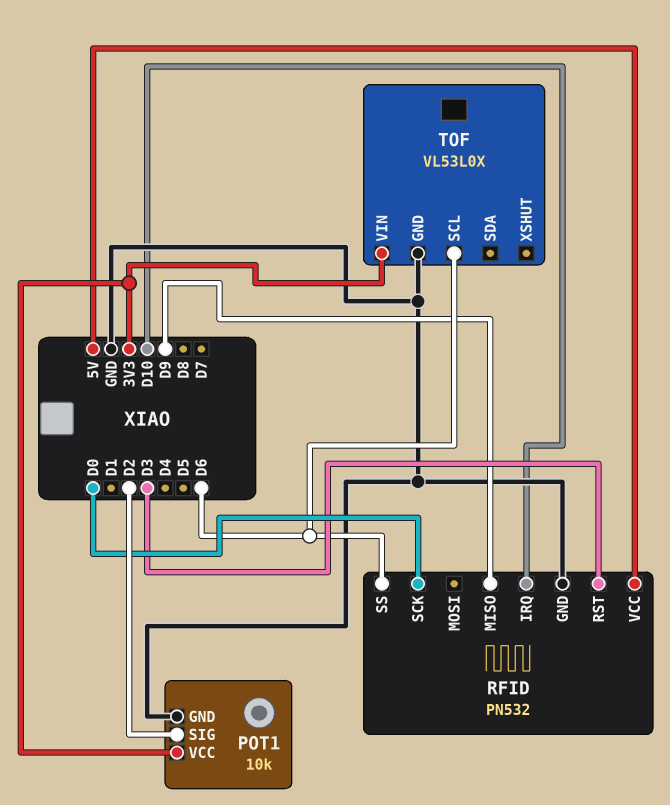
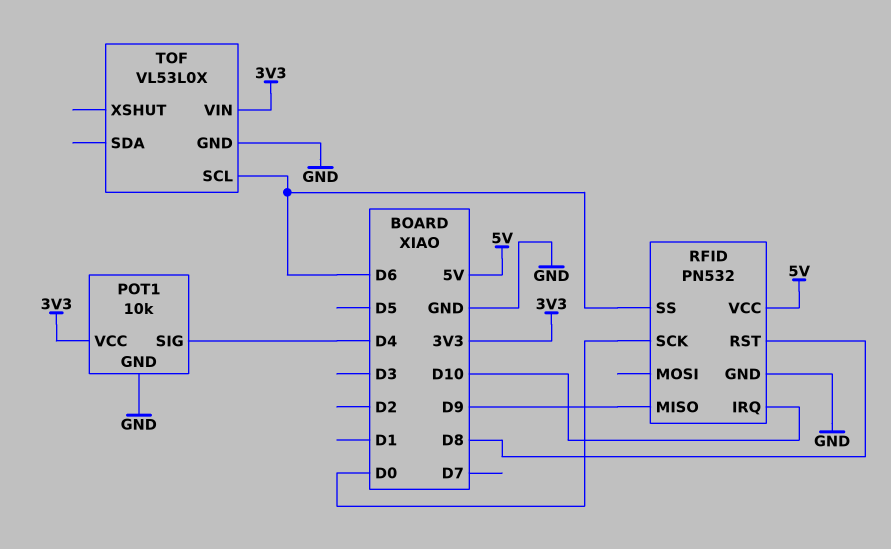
POT1 pin SIG: D2 -> D4
RFID pin RST: D3 -> D8

